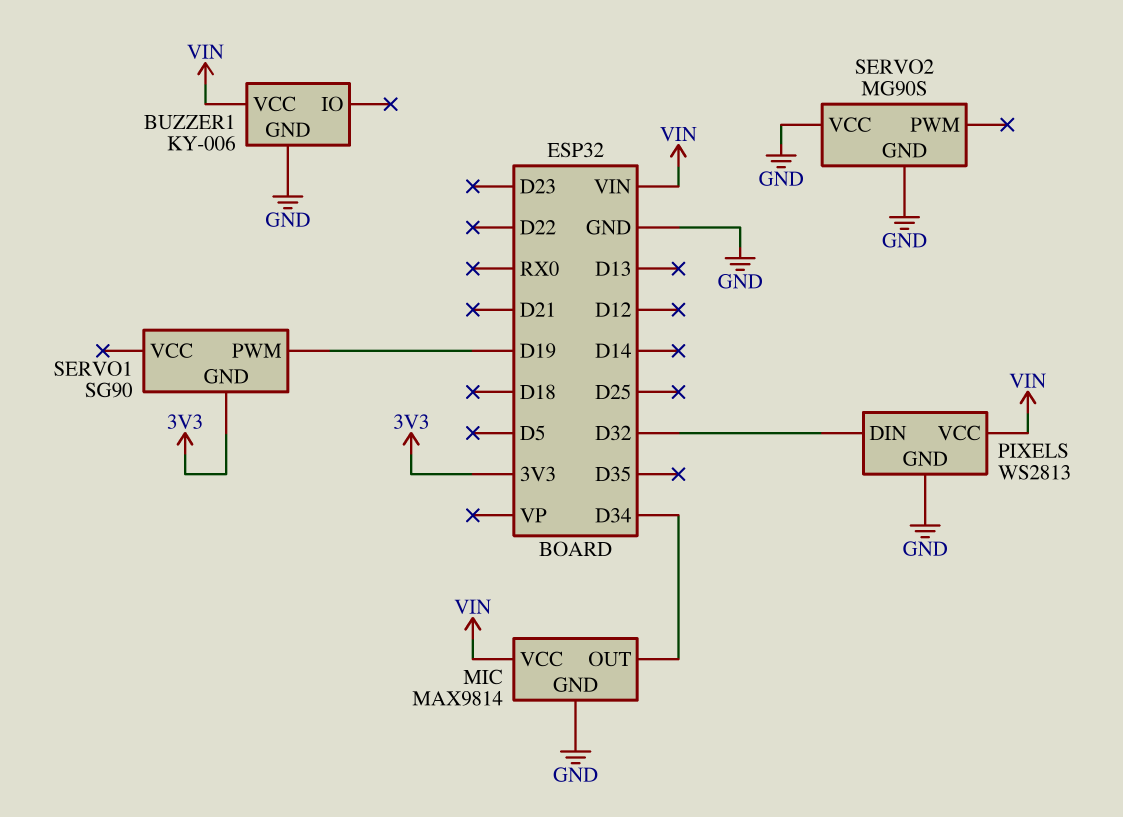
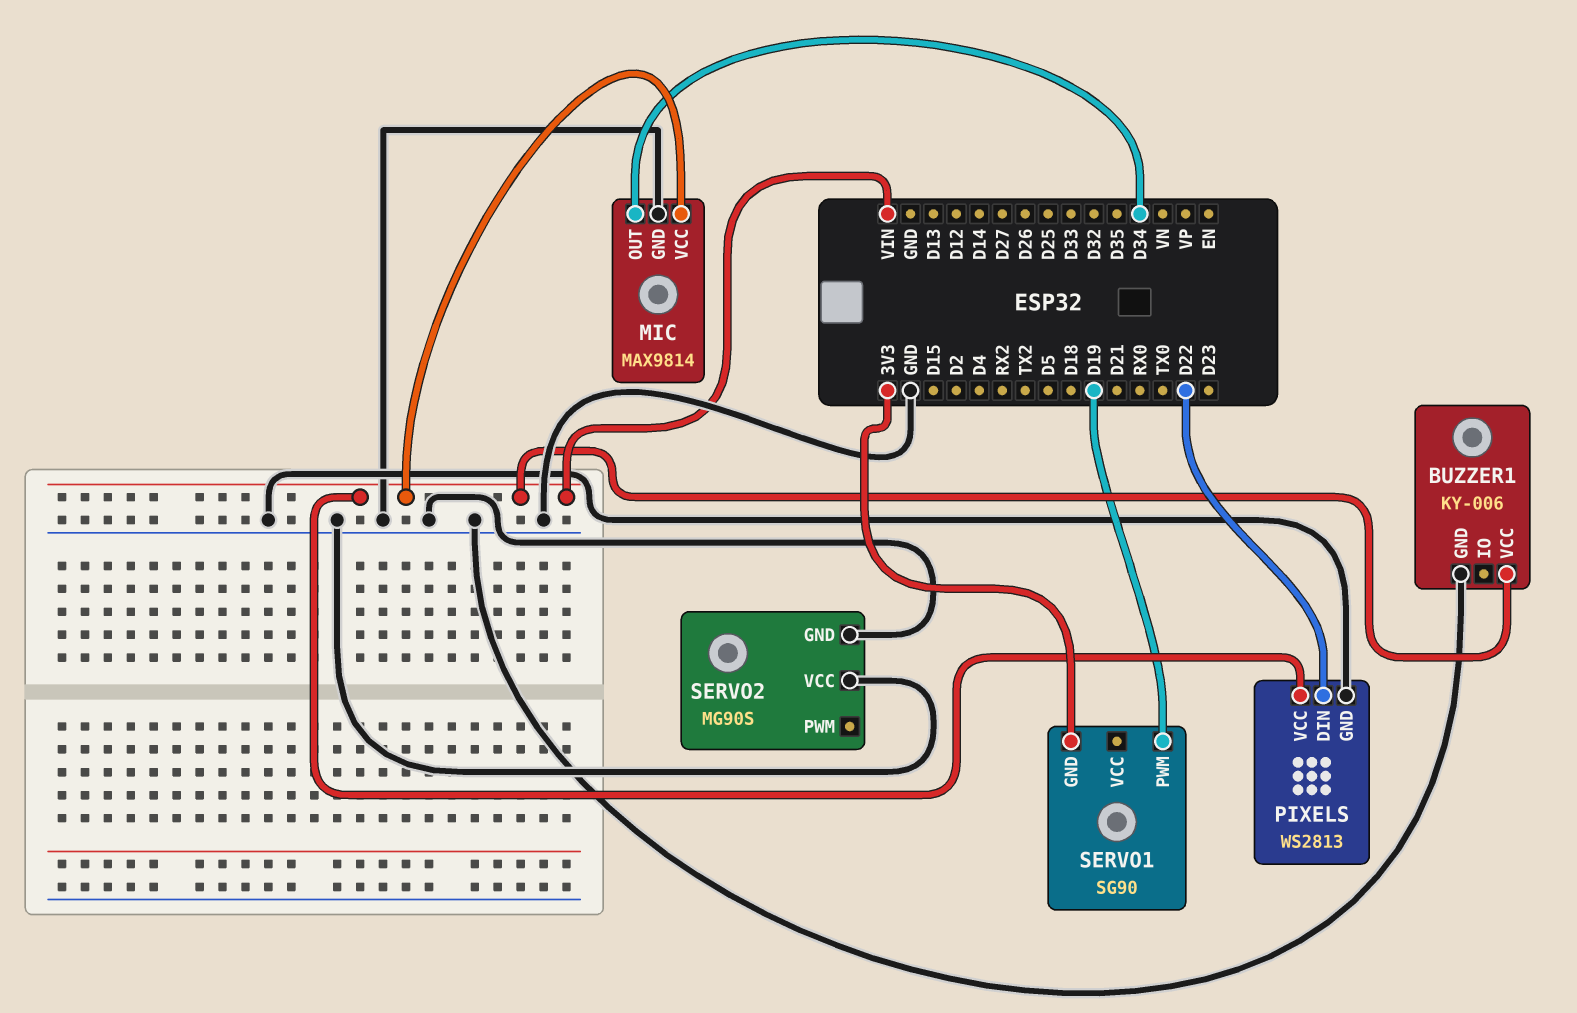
PIXELS pin DIN: D32 -> D22

